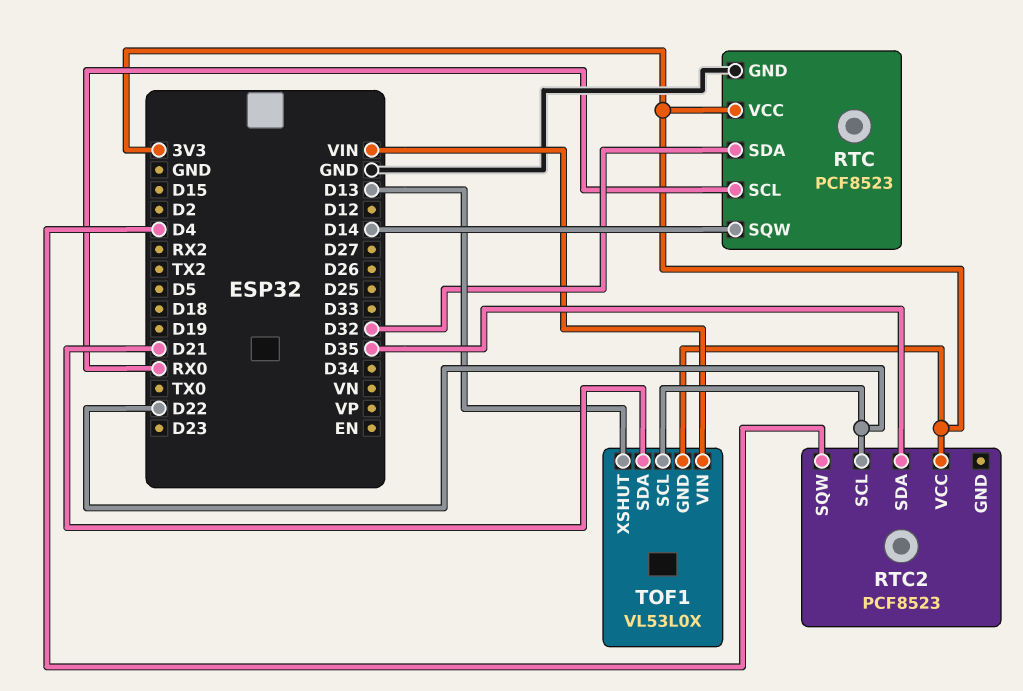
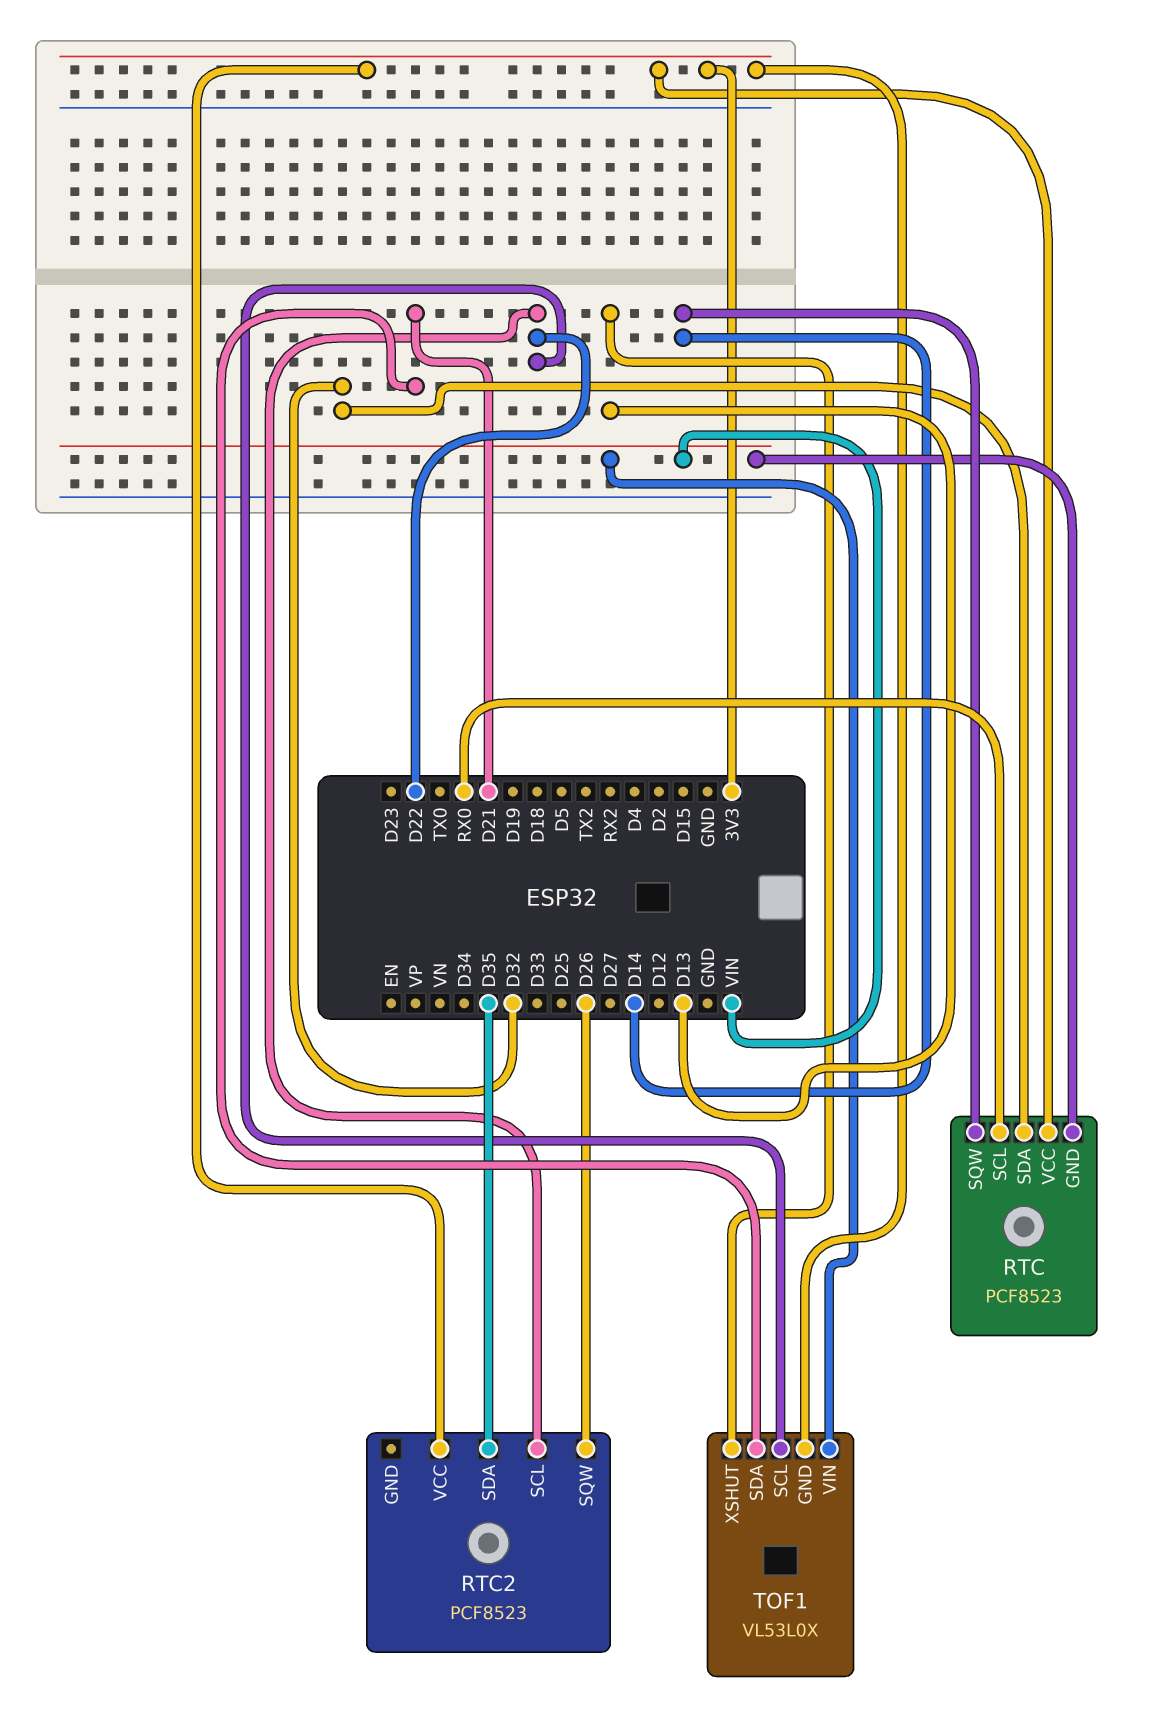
RTC pin GND: GND -> VIN
RTC2 pin SQW: D4 -> D26

